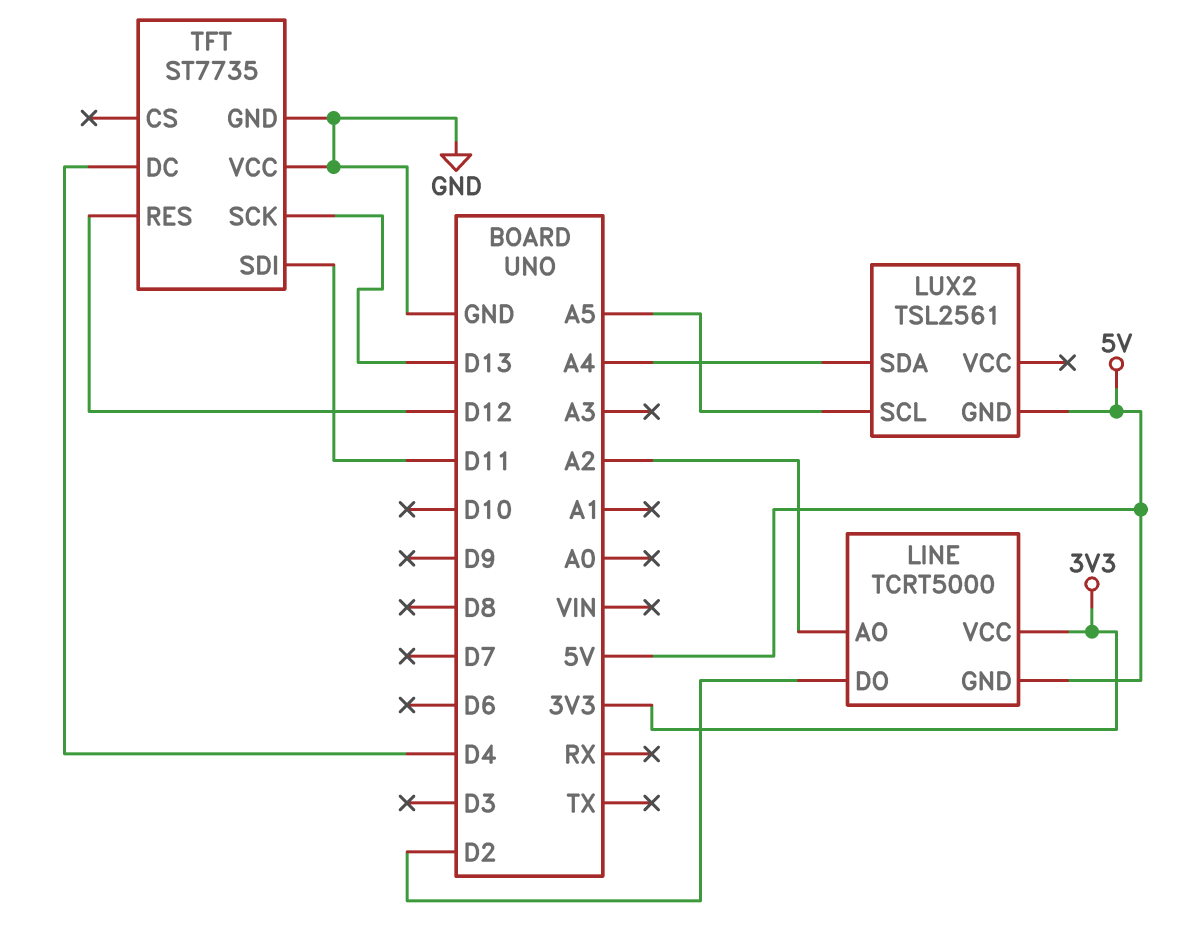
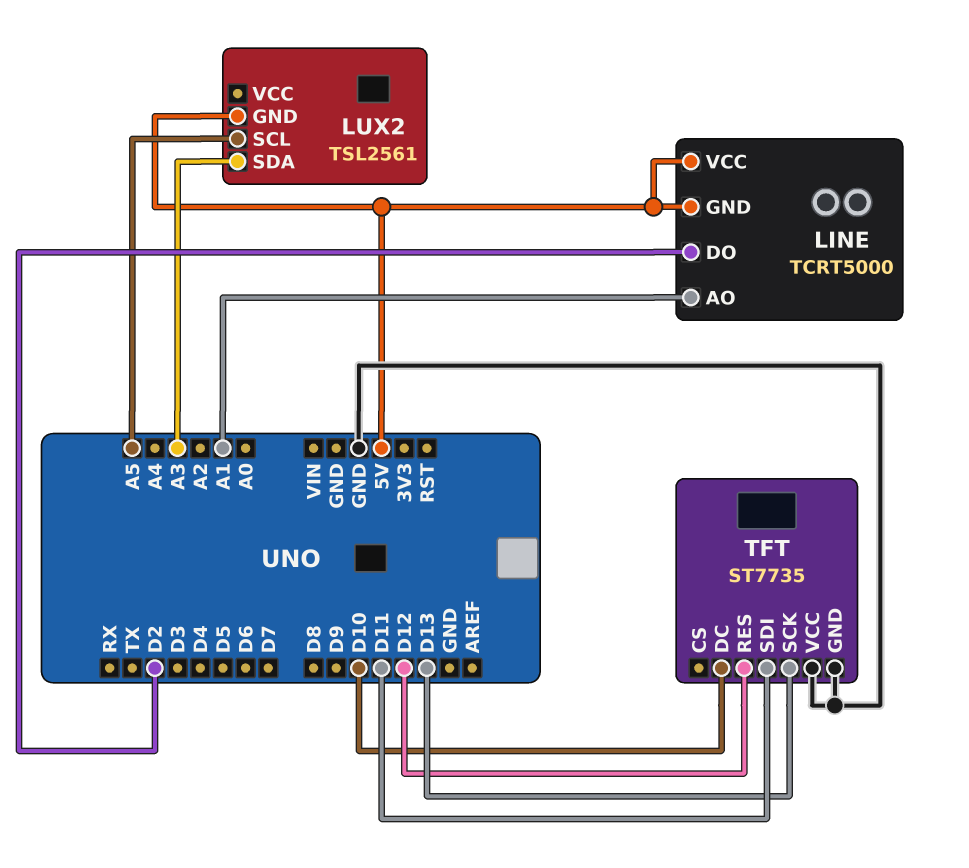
LINE pin AO: A2 -> A1
LINE pin VCC: 3V3 -> 5V
LUX2 pin SDA: A4 -> A3
TFT pin DC: D4 -> D10

